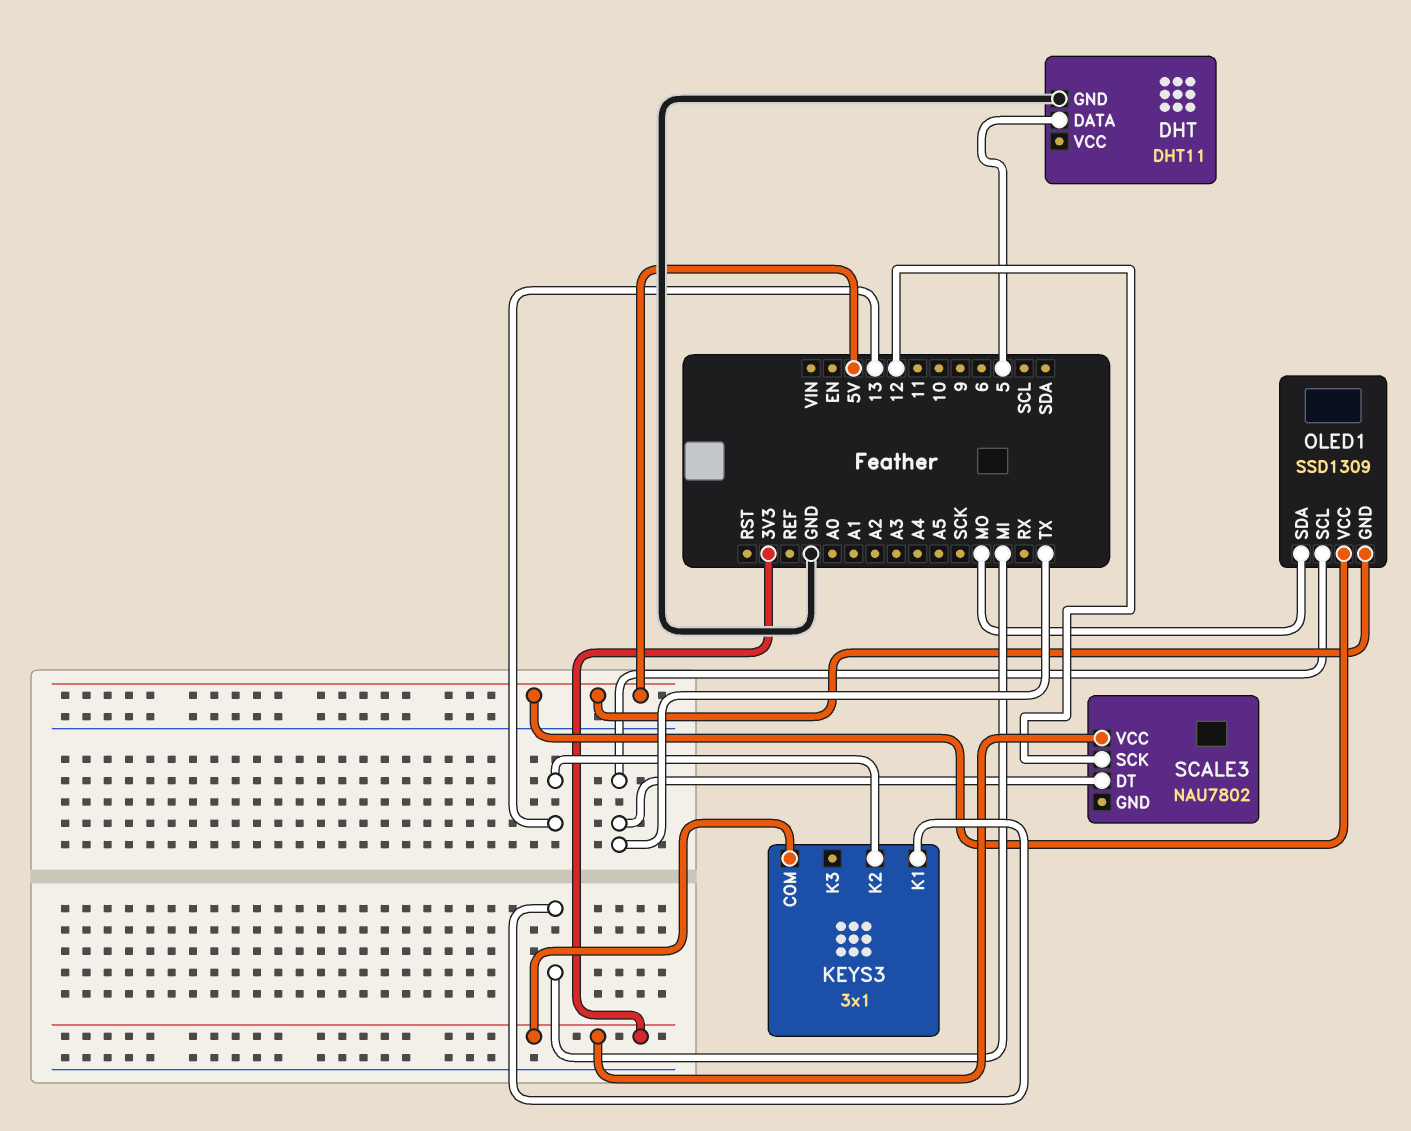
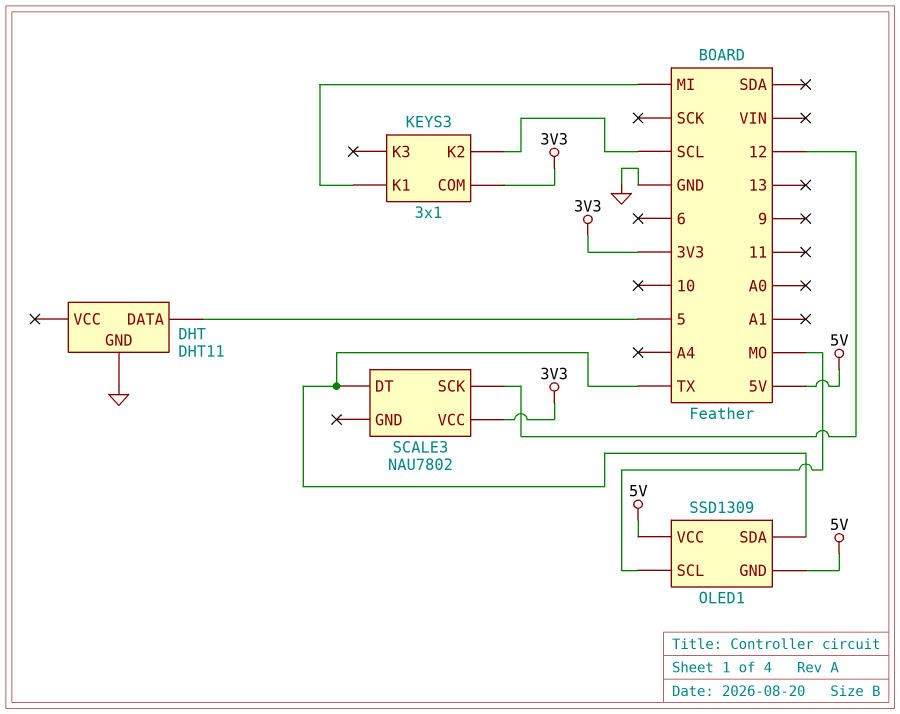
KEYS3 pin K2: 13 -> SCL
OLED1 pin SCL: TX -> MO
OLED1 pin SDA: MO -> TX

